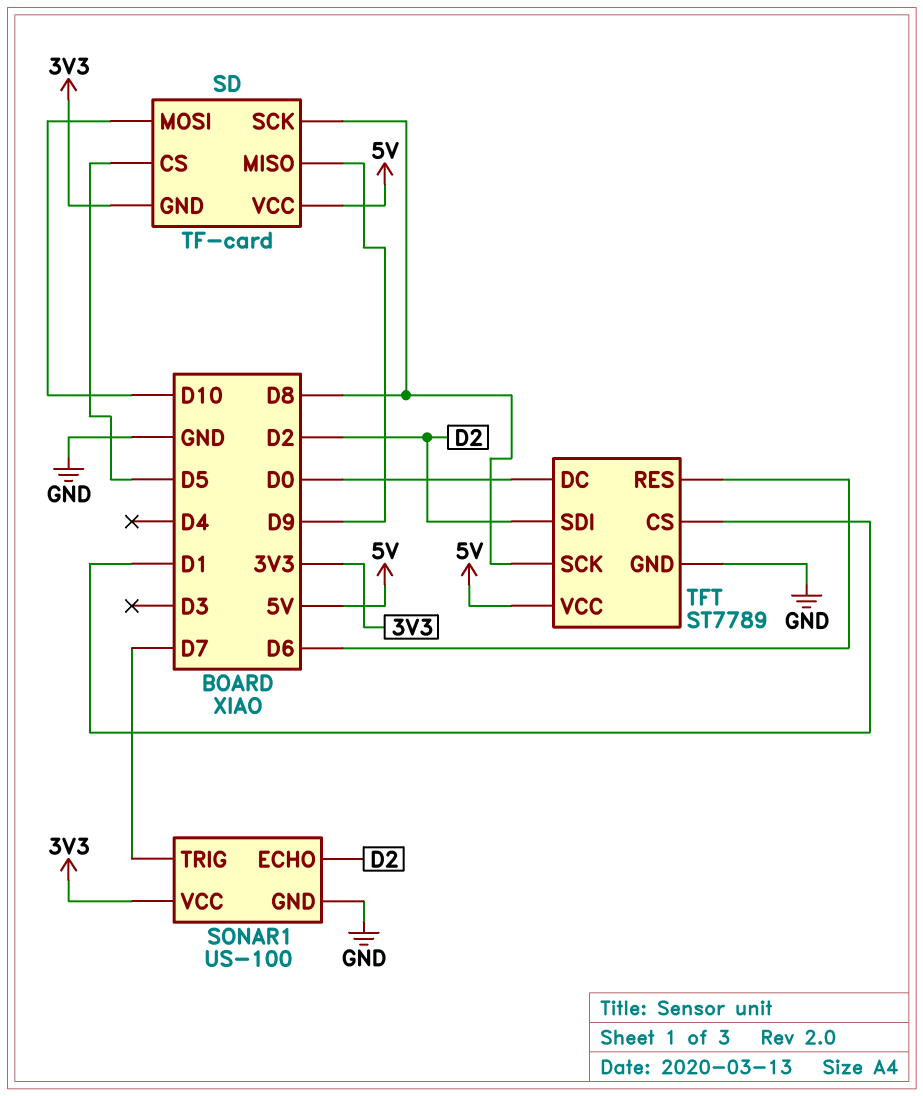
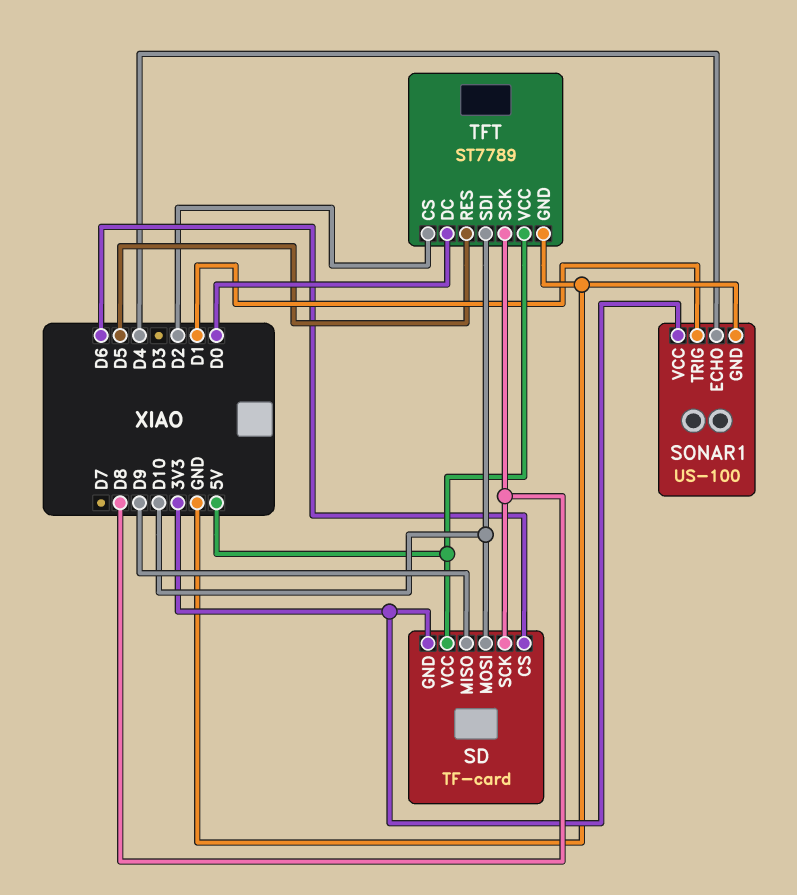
SD pin CS: D5 -> D6
SONAR1 pin ECHO: D2 -> D4
SONAR1 pin TRIG: D7 -> D1
TFT pin CS: D1 -> D2
TFT pin RES: D6 -> D5
TFT pin SDI: D2 -> D10

